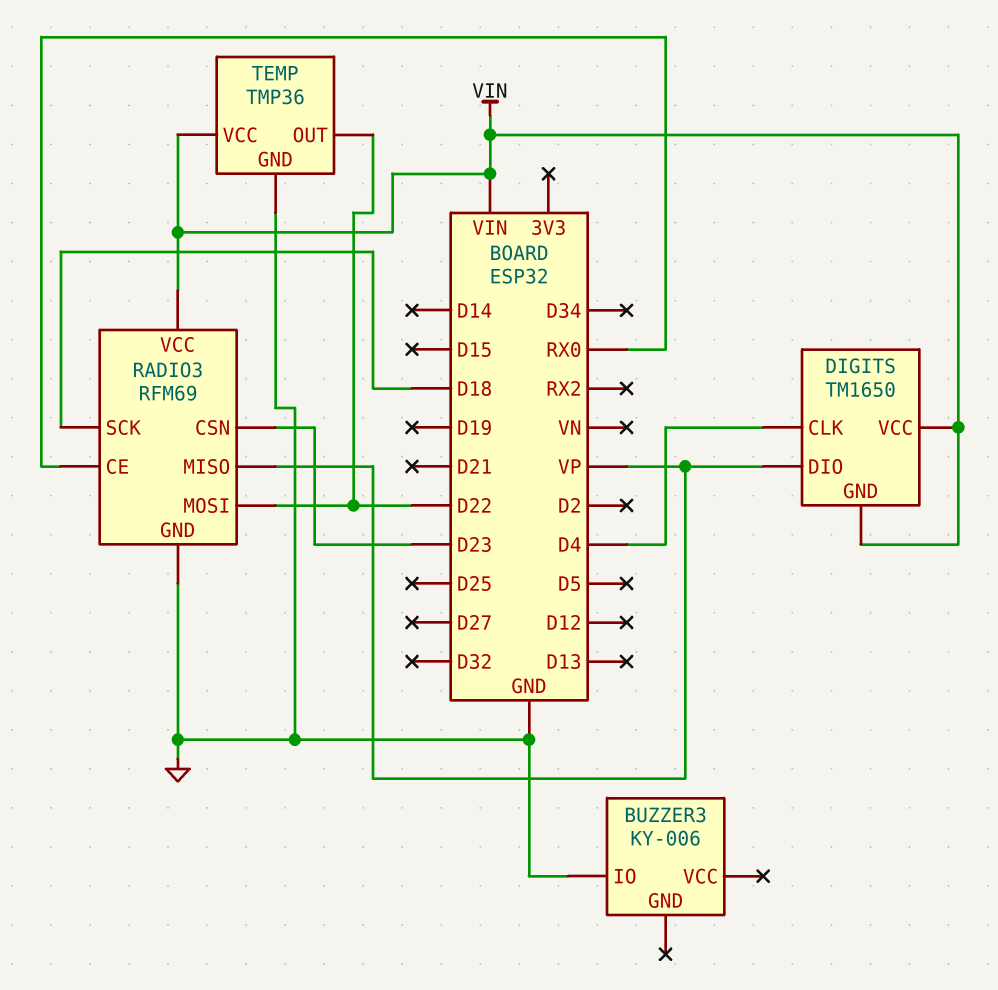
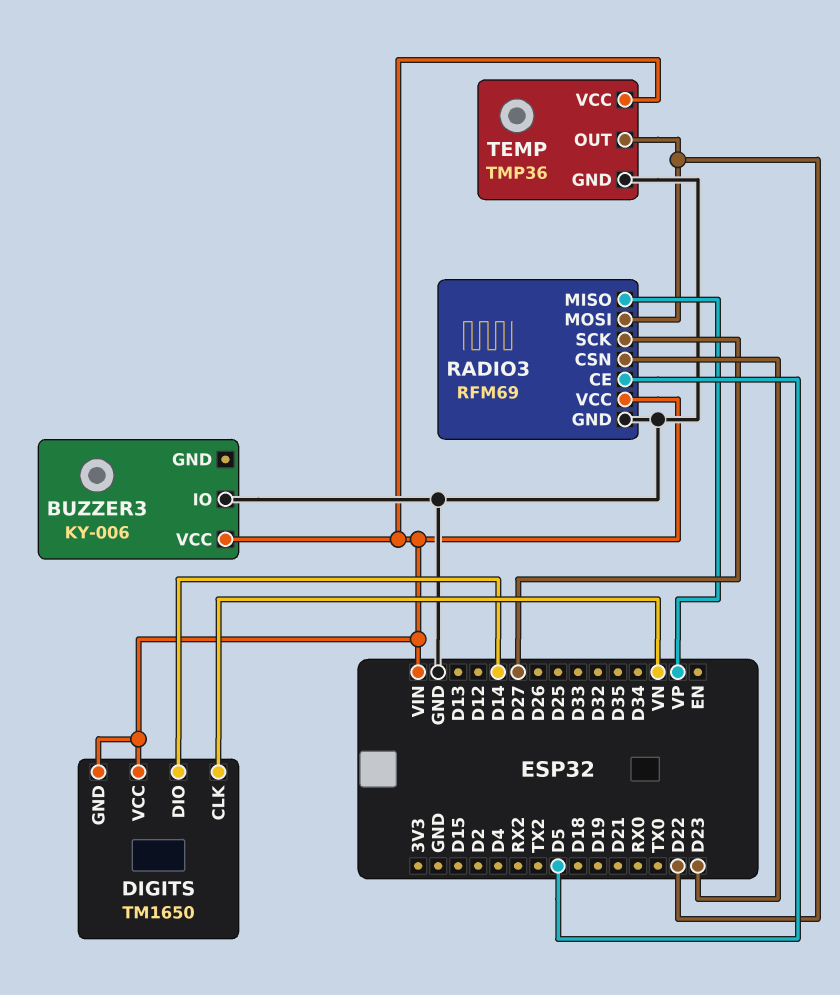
BUZZER3 pin VCC: none -> VIN
DIGITS pin CLK: D4 -> VN
DIGITS pin DIO: VP -> D14
RADIO3 pin CE: RX0 -> D5
RADIO3 pin SCK: D18 -> D27

